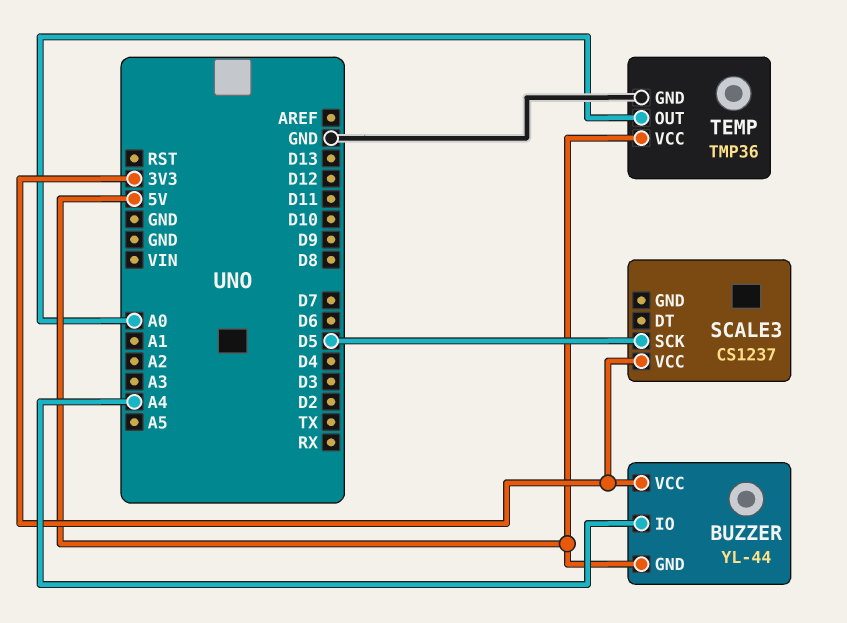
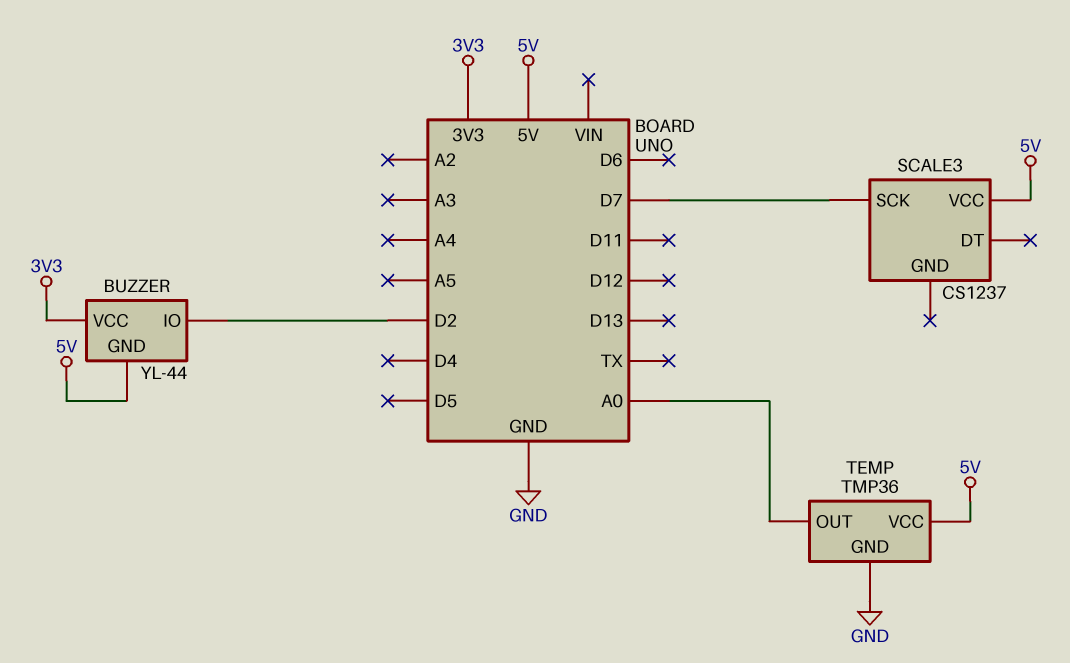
BUZZER pin IO: A4 -> D2
SCALE3 pin SCK: D5 -> D7
SCALE3 pin VCC: 3V3 -> 5V

